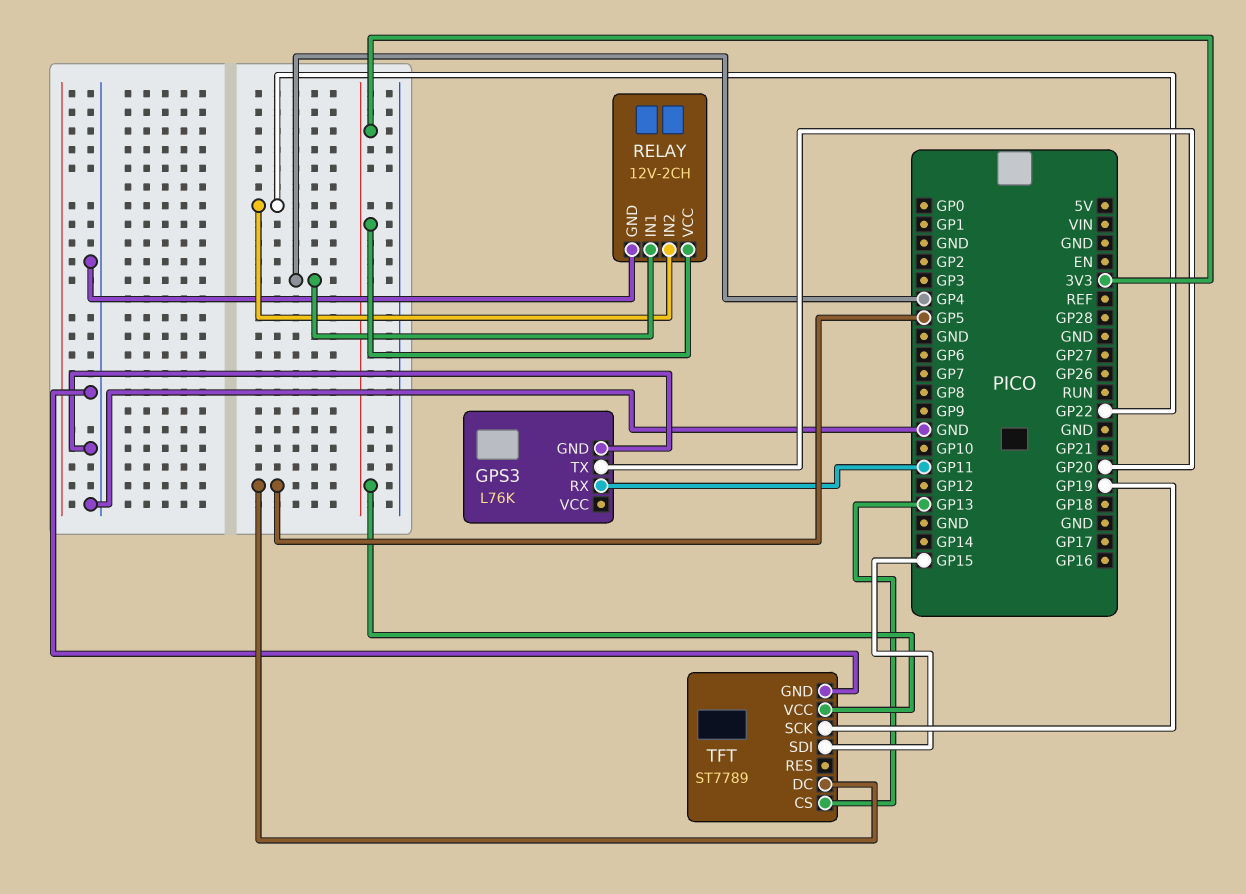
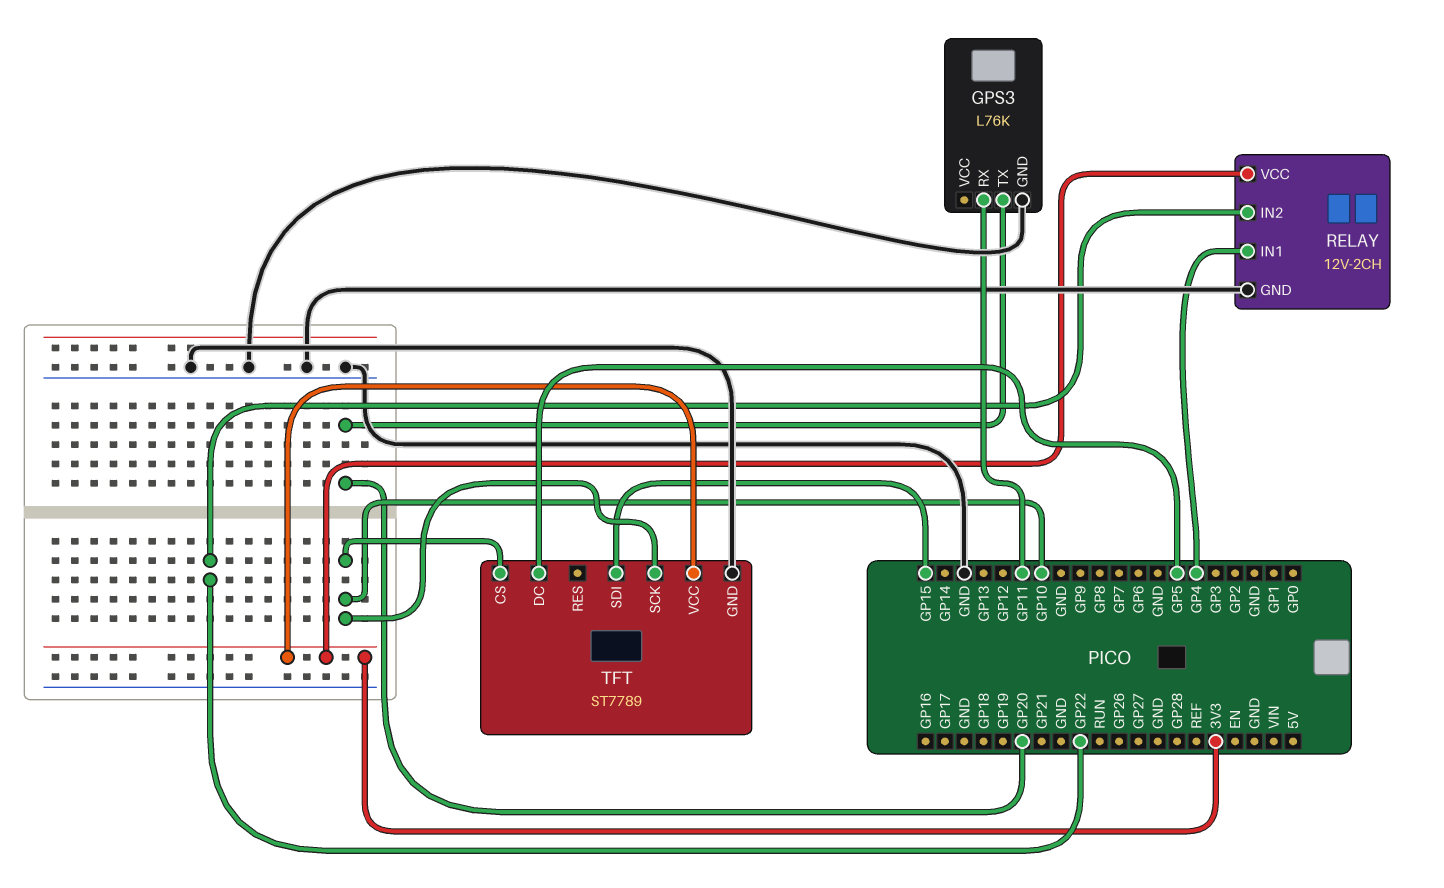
TFT pin CS: GP13 -> GP10
TFT pin SCK: GP19 -> GP10

